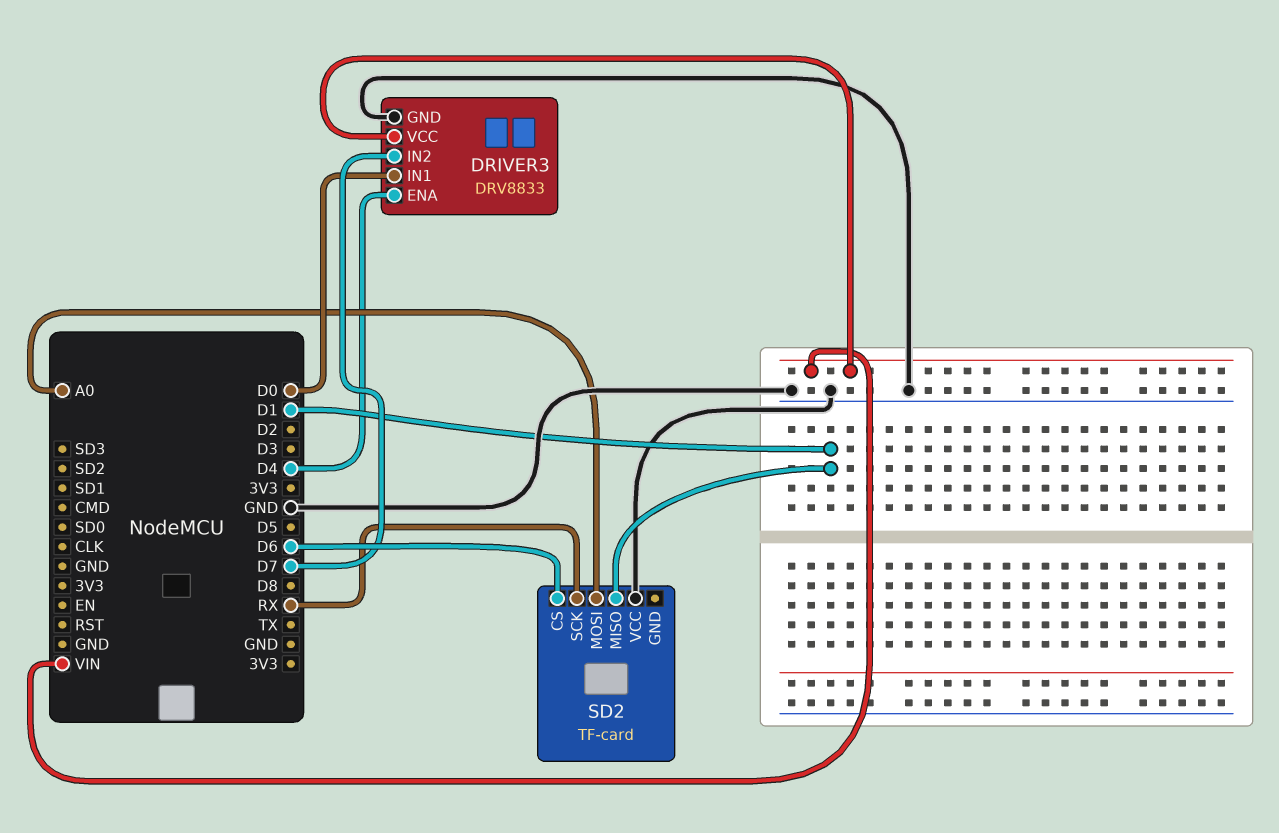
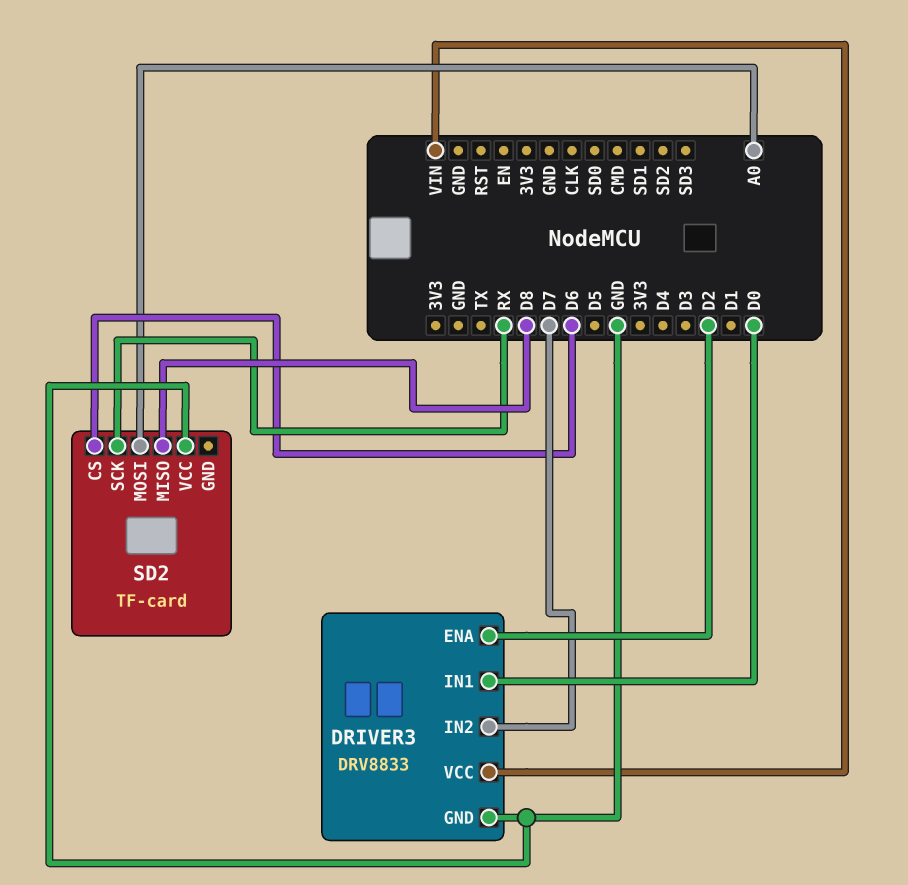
DRIVER3 pin ENA: D4 -> D2
SD2 pin MISO: D1 -> D8

